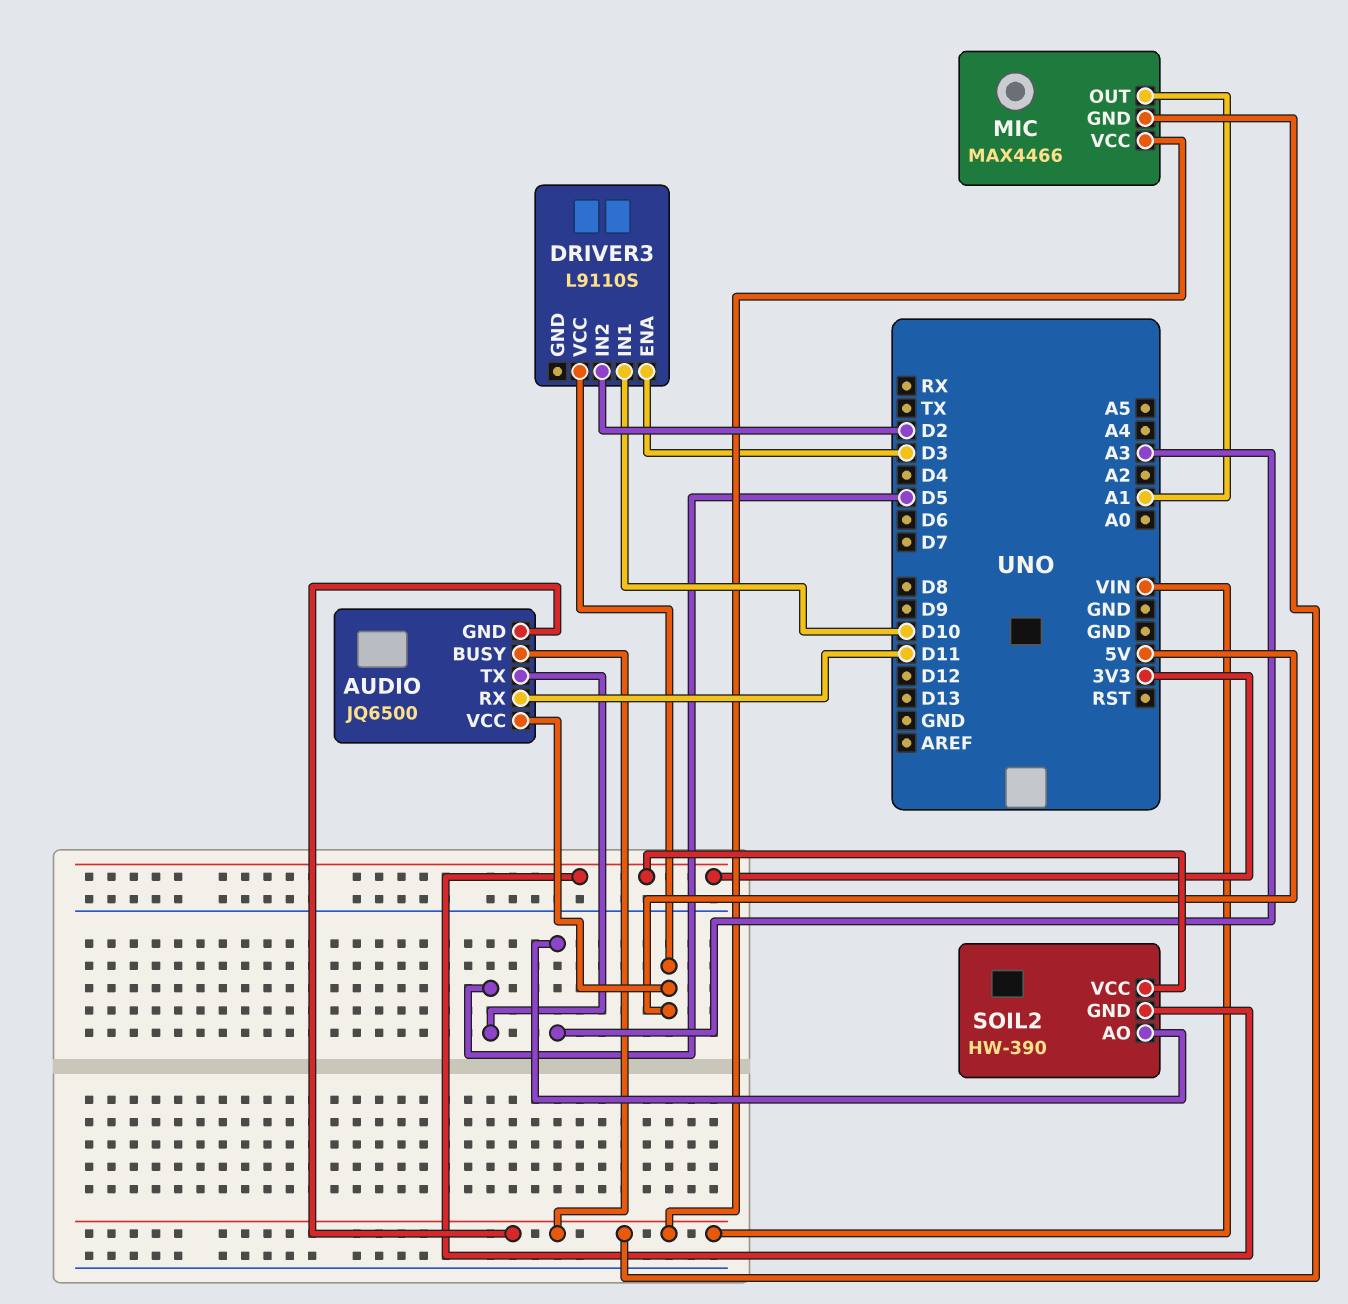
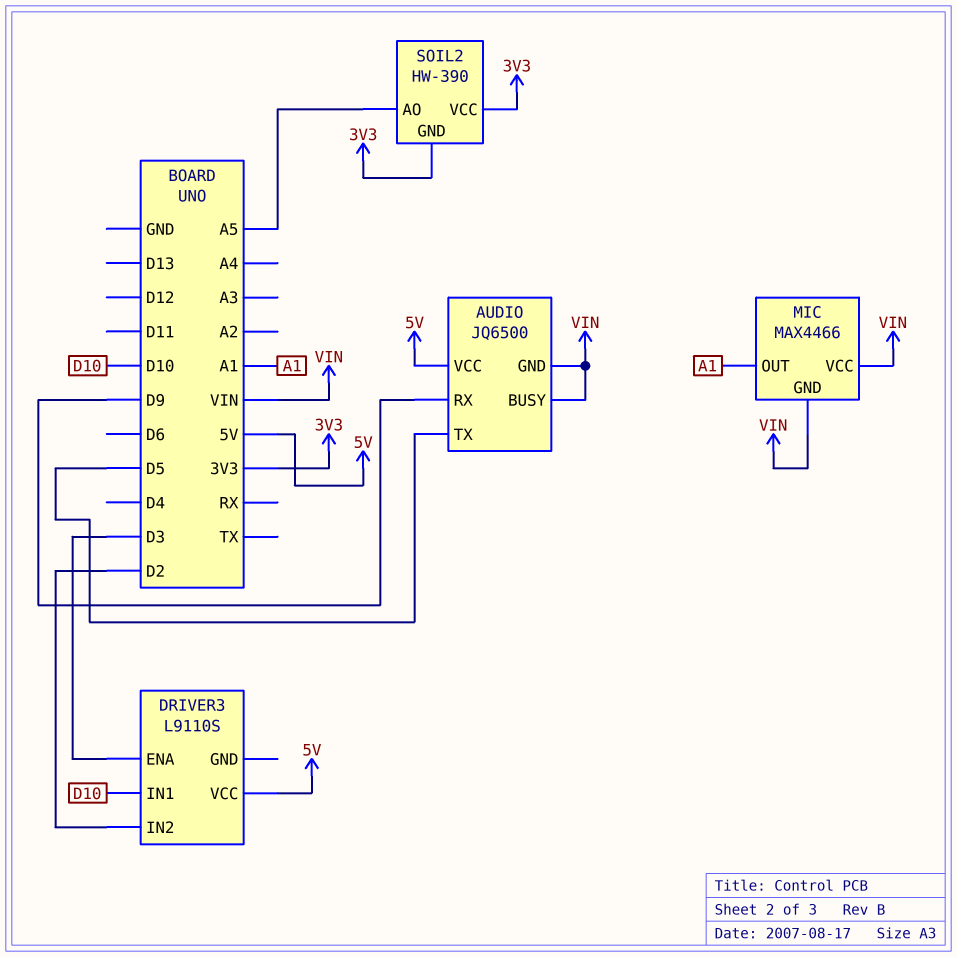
AUDIO pin RX: D11 -> D9
SOIL2 pin AO: A3 -> A5

